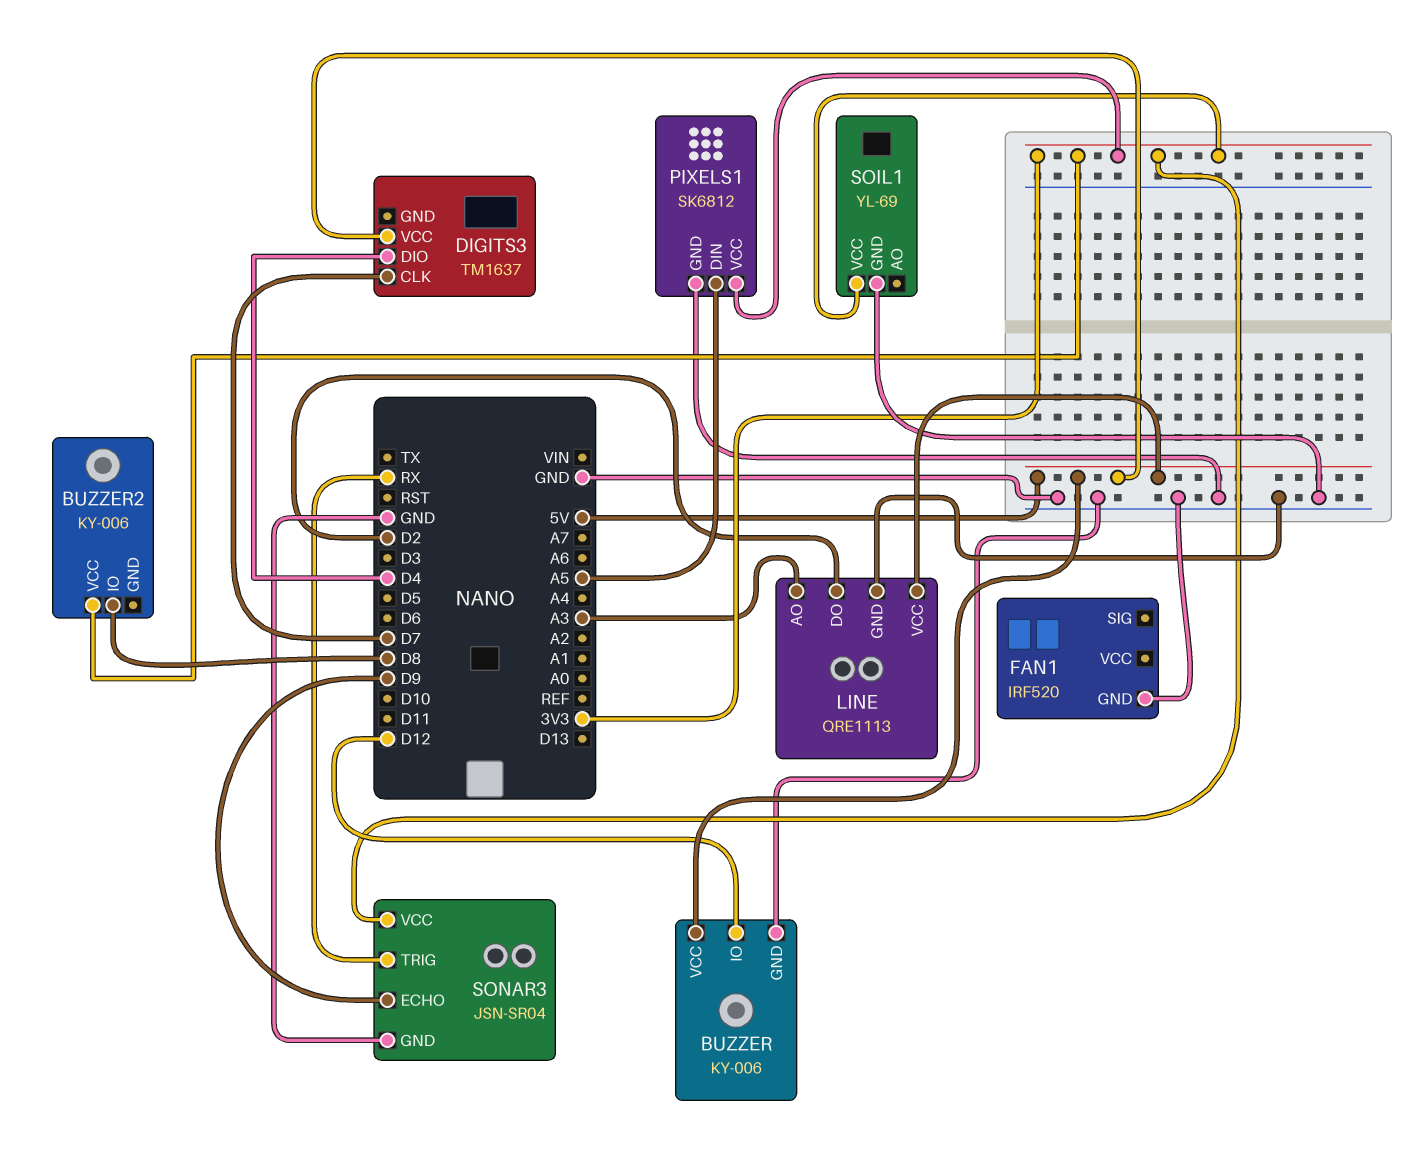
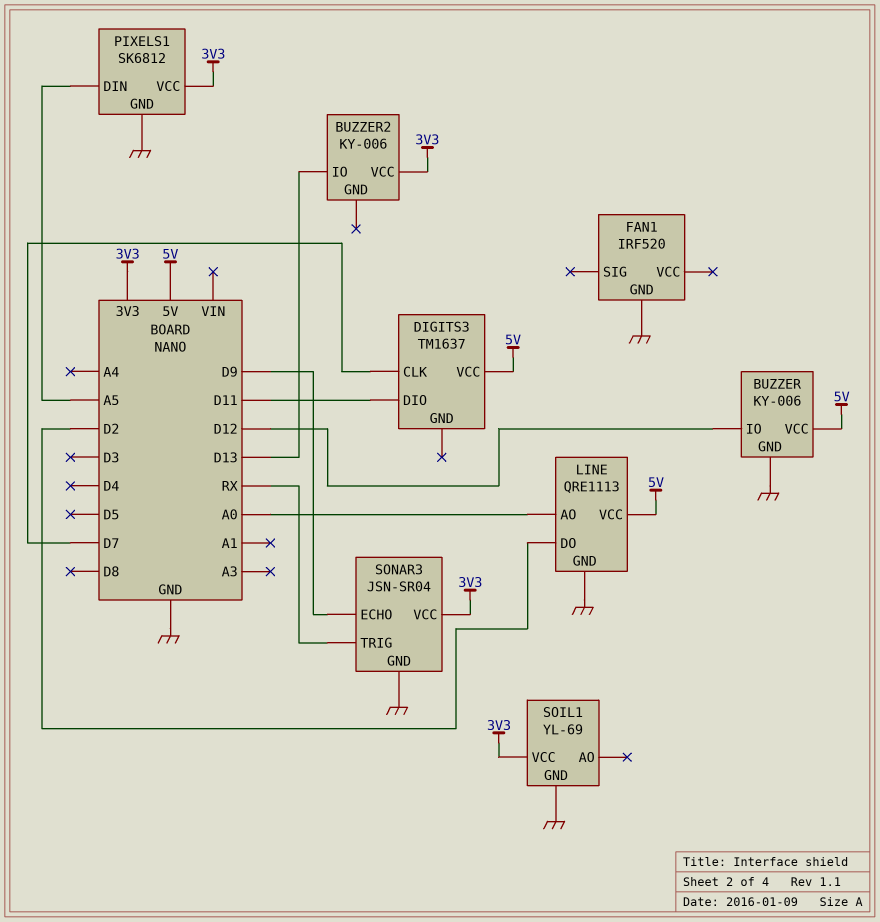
BUZZER2 pin IO: D8 -> D13
DIGITS3 pin DIO: D4 -> D11
LINE pin AO: A3 -> A0

